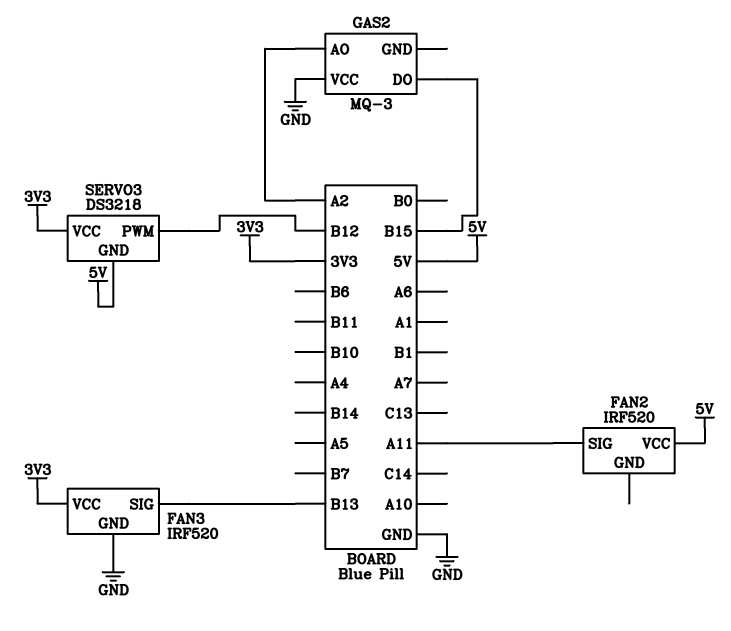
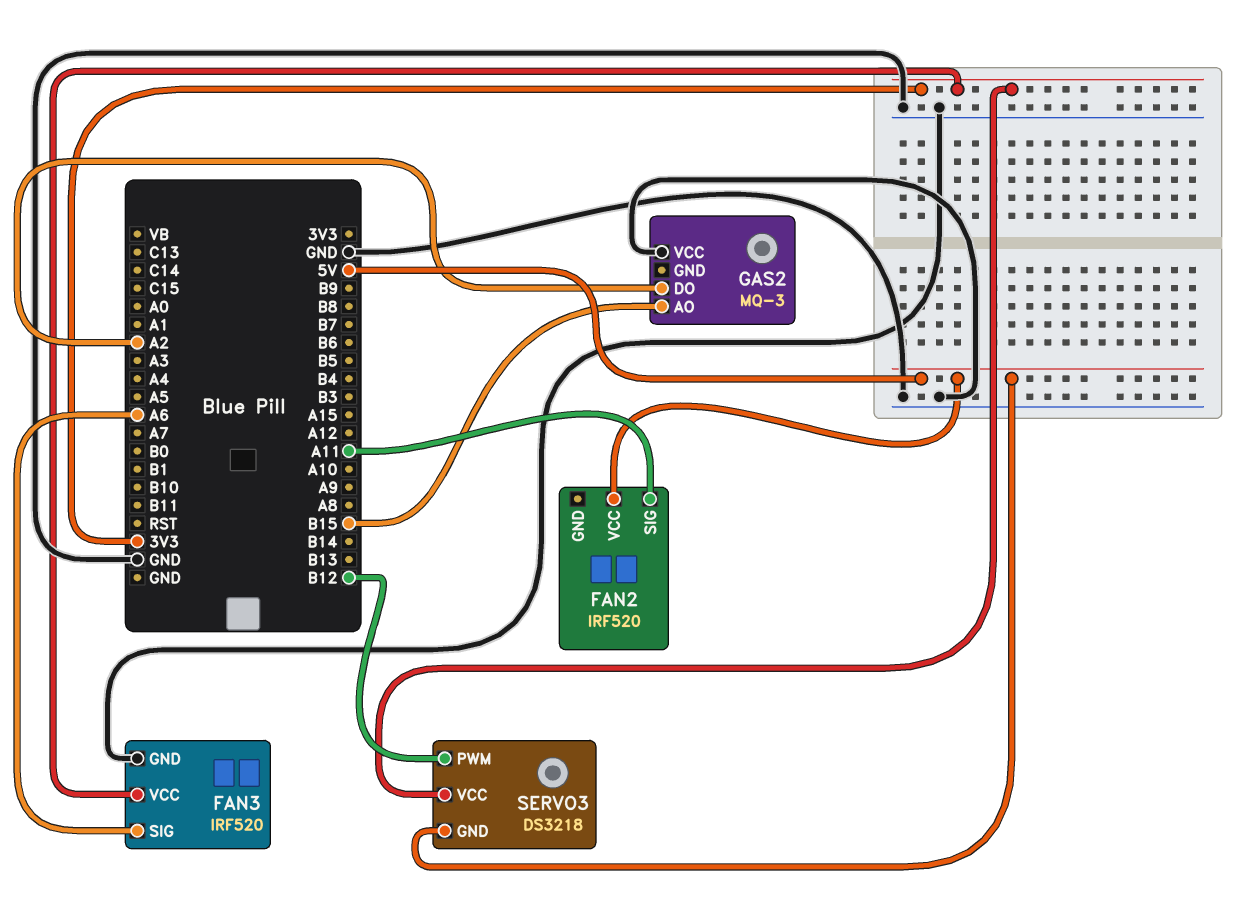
FAN3 pin SIG: B13 -> A6
GAS2 pin AO: A2 -> B15
GAS2 pin DO: B15 -> A2

